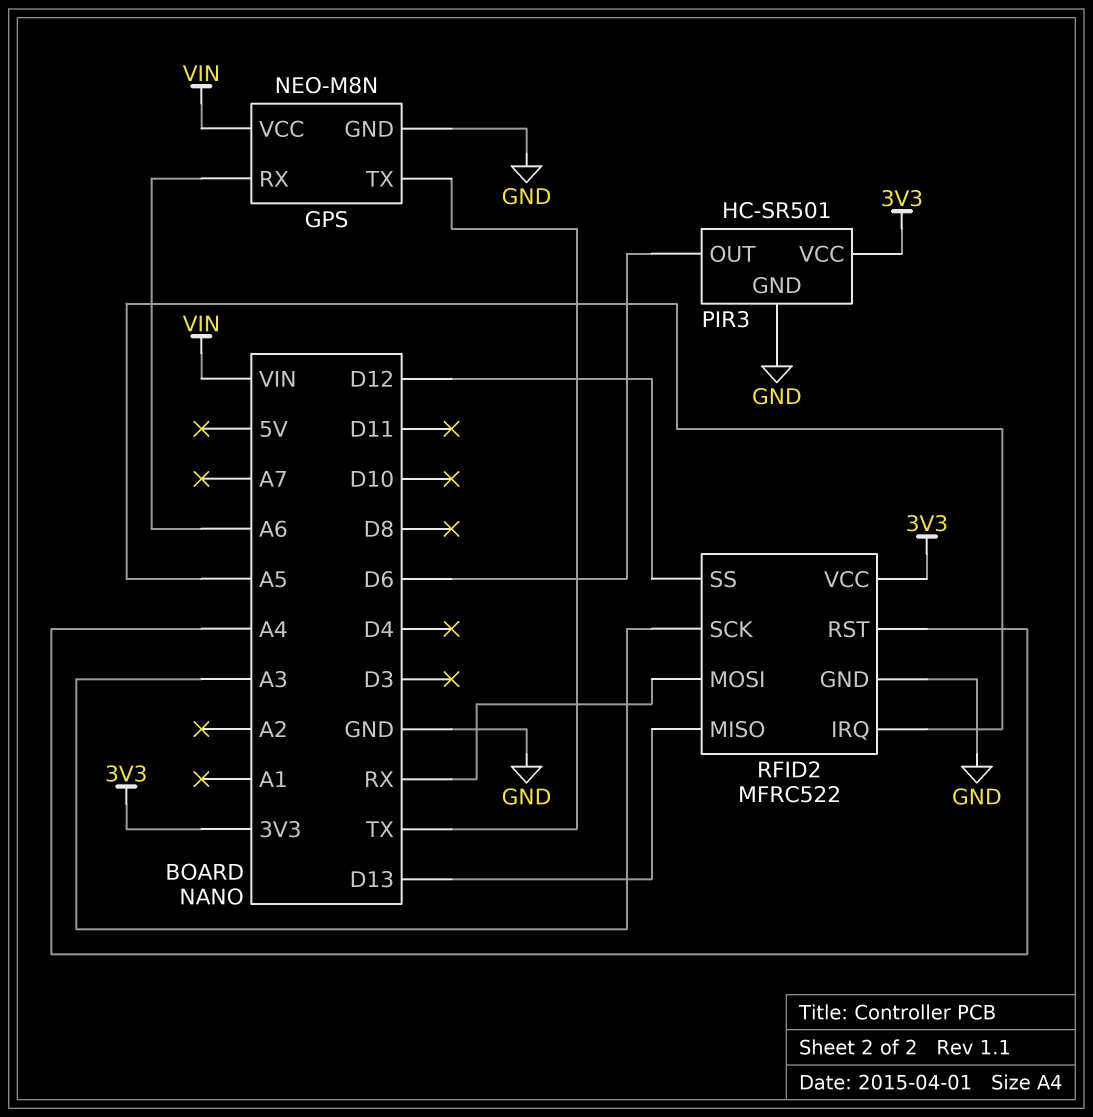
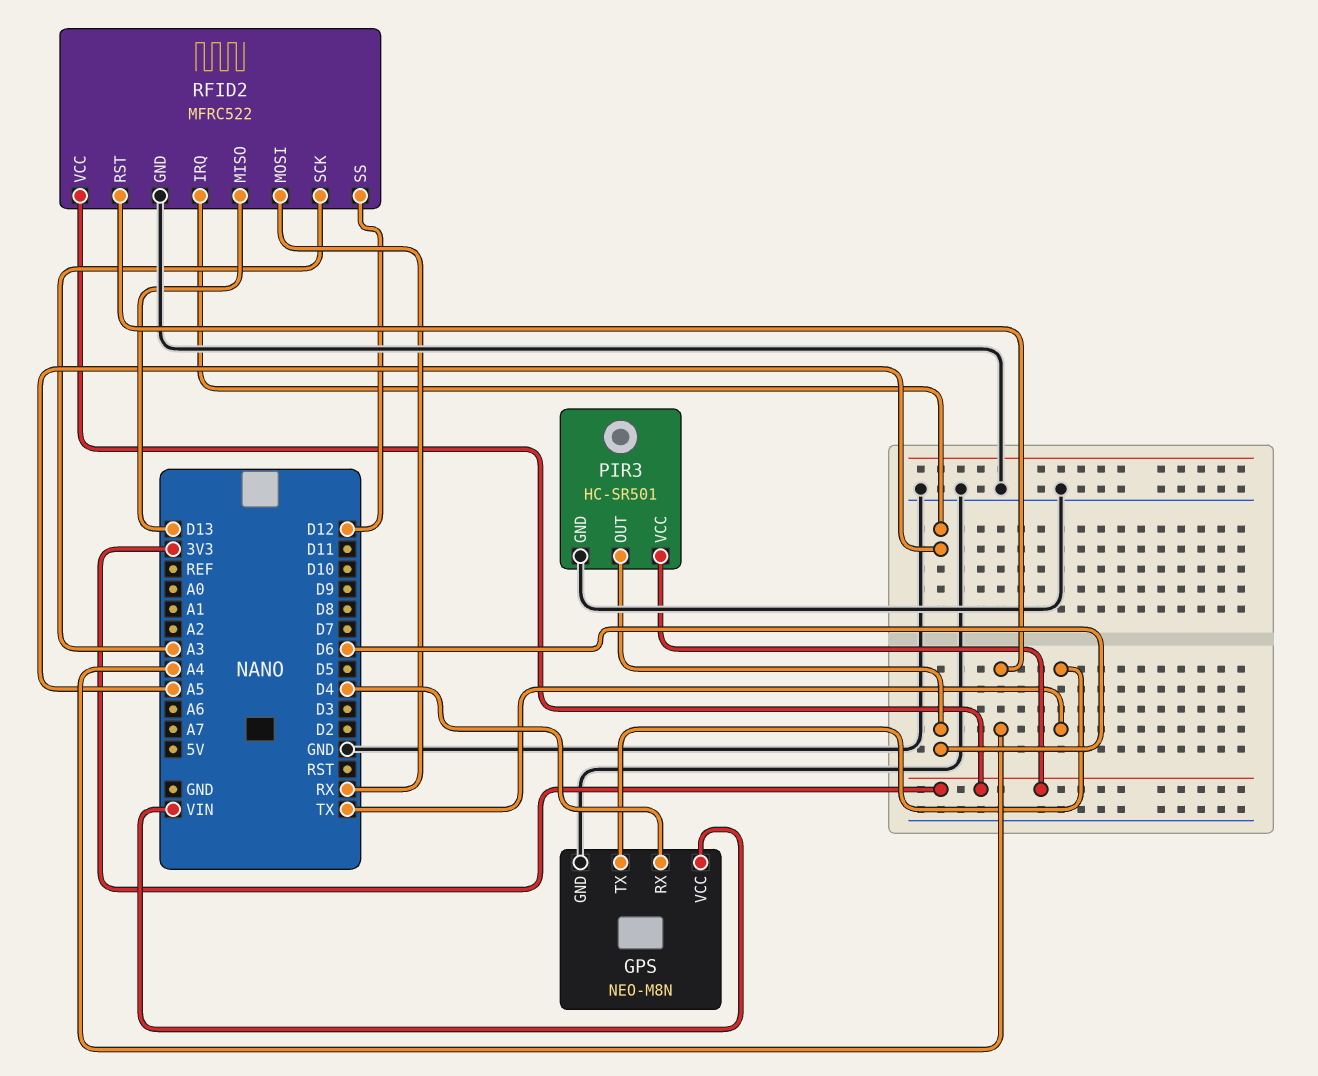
GPS pin RX: A6 -> D4

